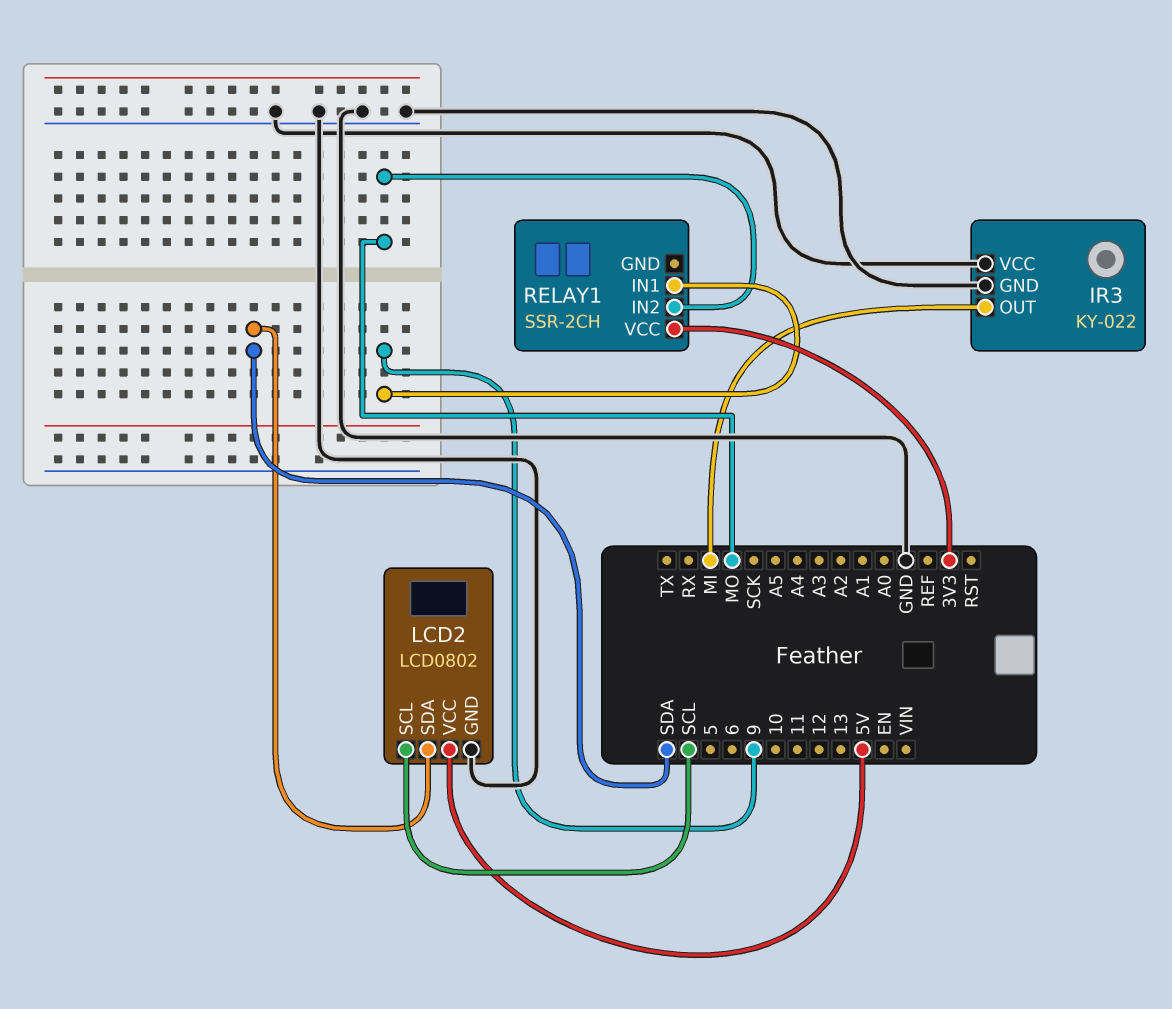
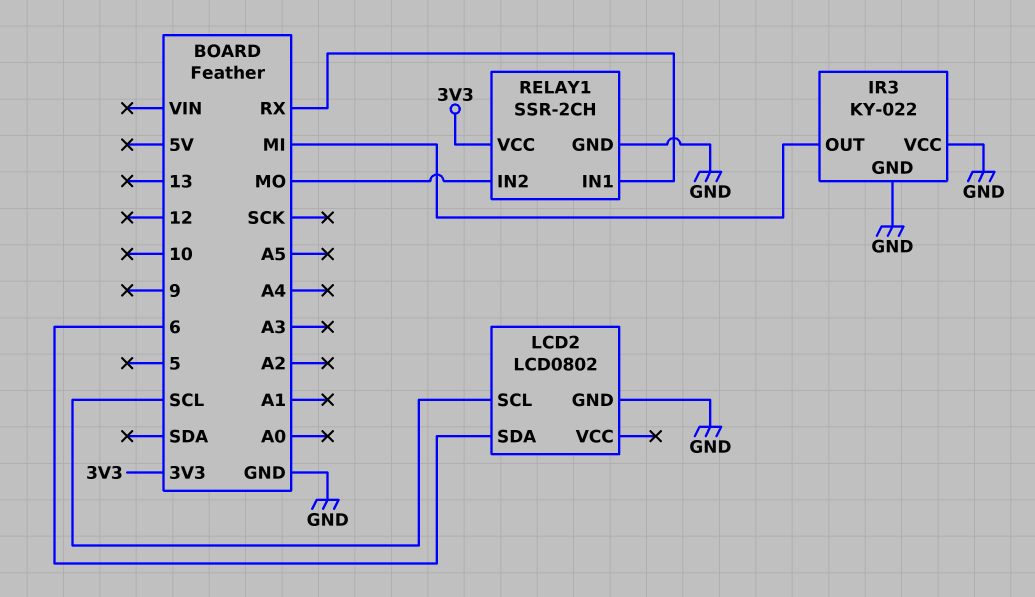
LCD2 pin SDA: SDA -> 6
LCD2 pin VCC: 5V -> none
RELAY1 pin GND: none -> GND
RELAY1 pin IN1: 9 -> RX

